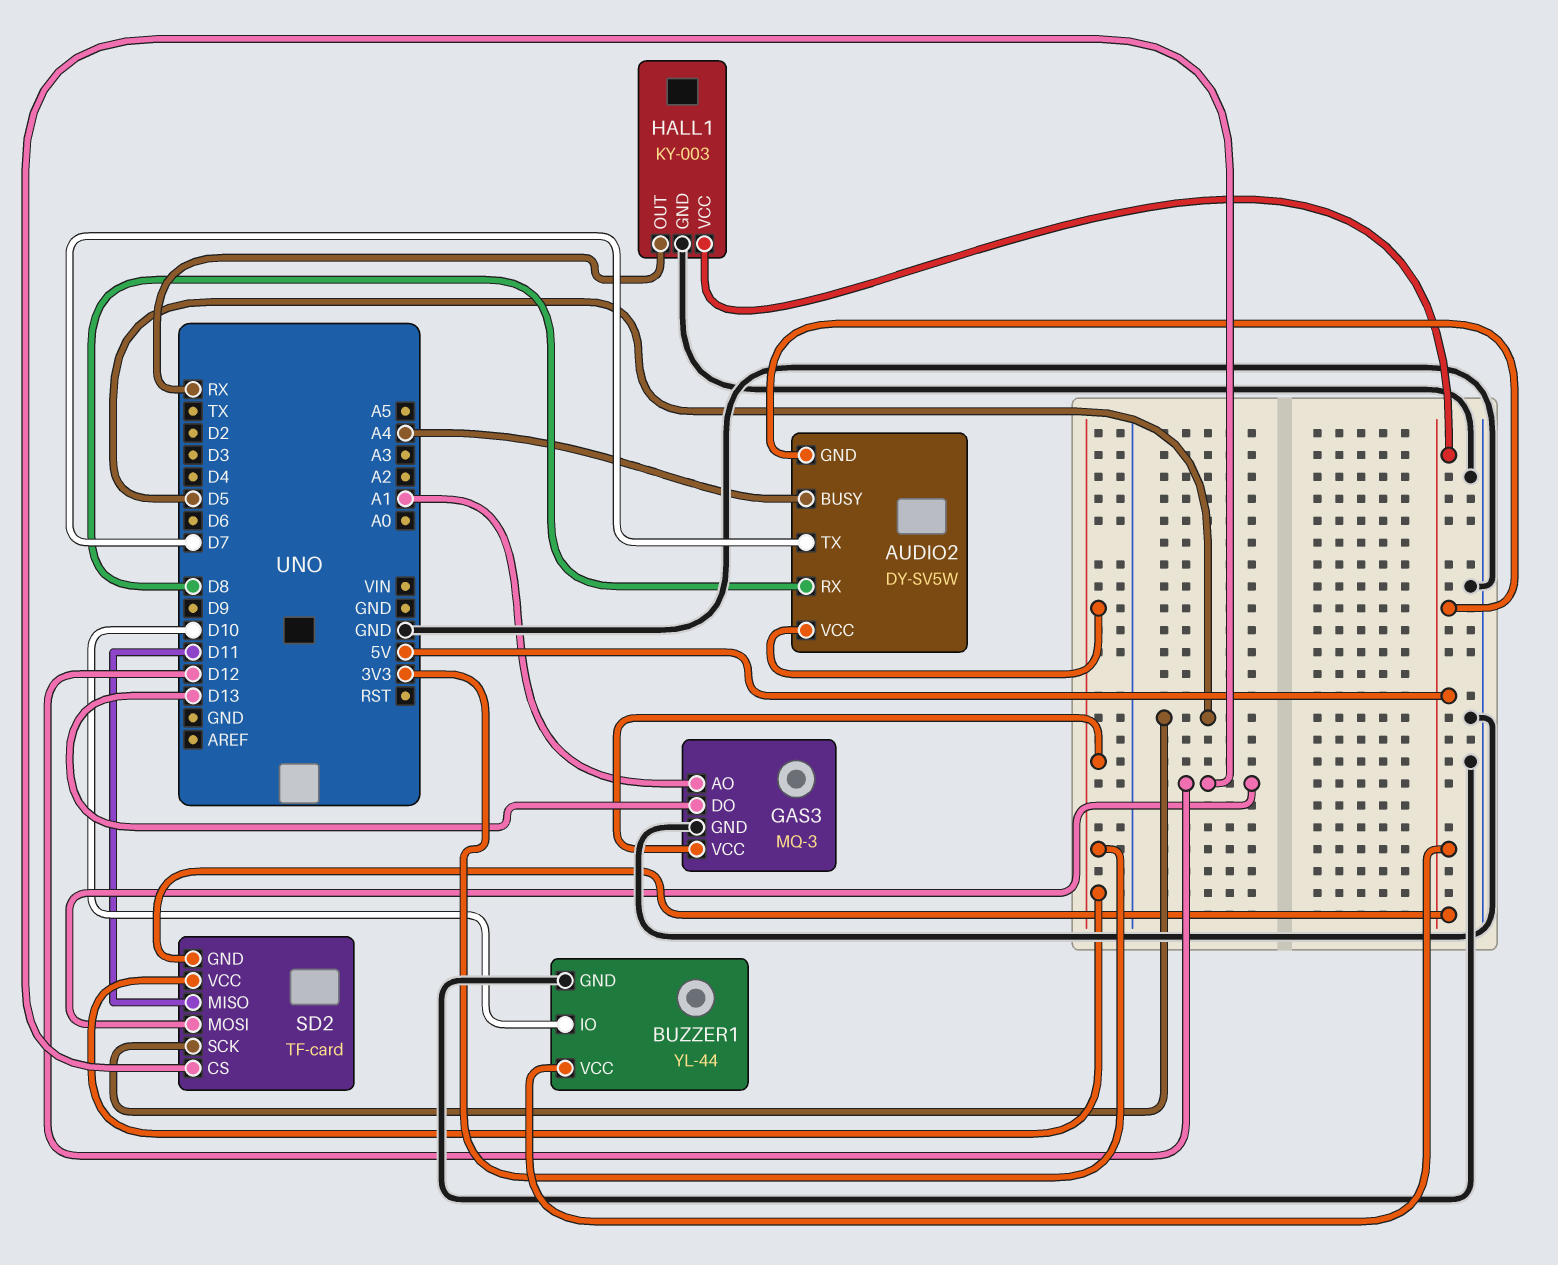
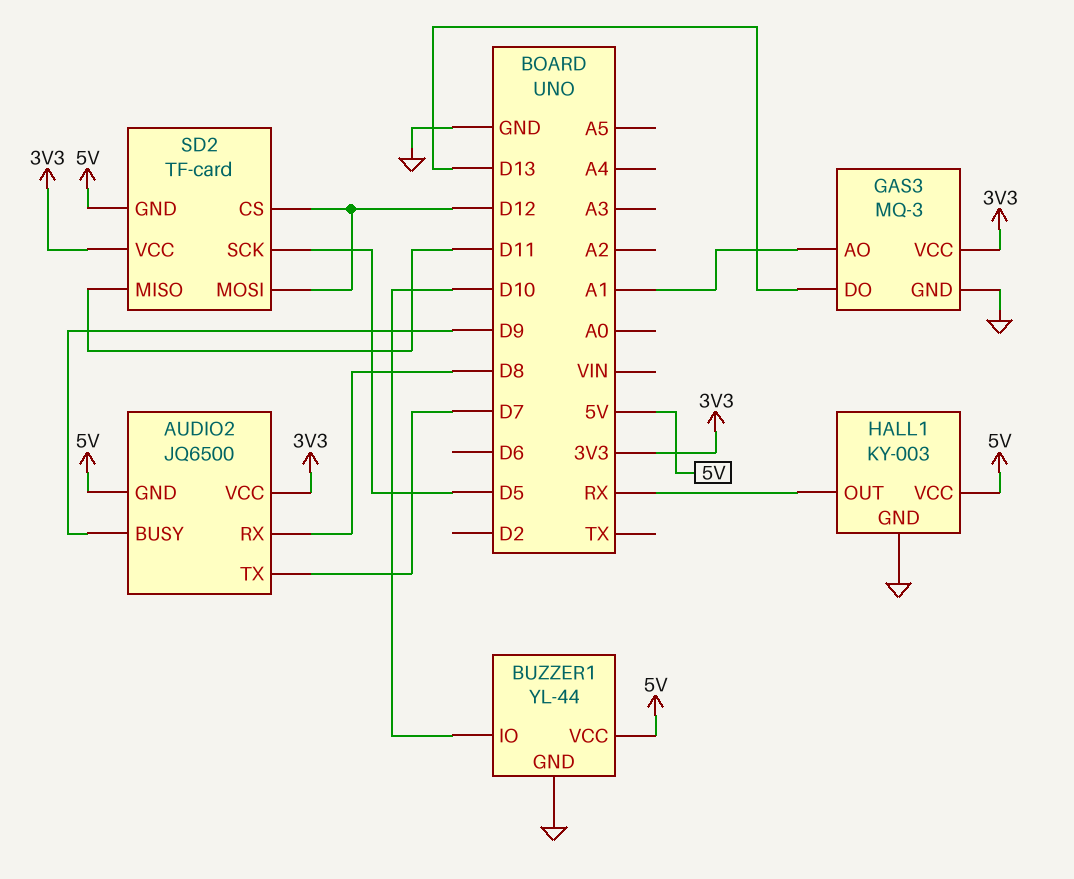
AUDIO2: DY-SV5W -> JQ6500
AUDIO2 pin BUSY: A4 -> D9

